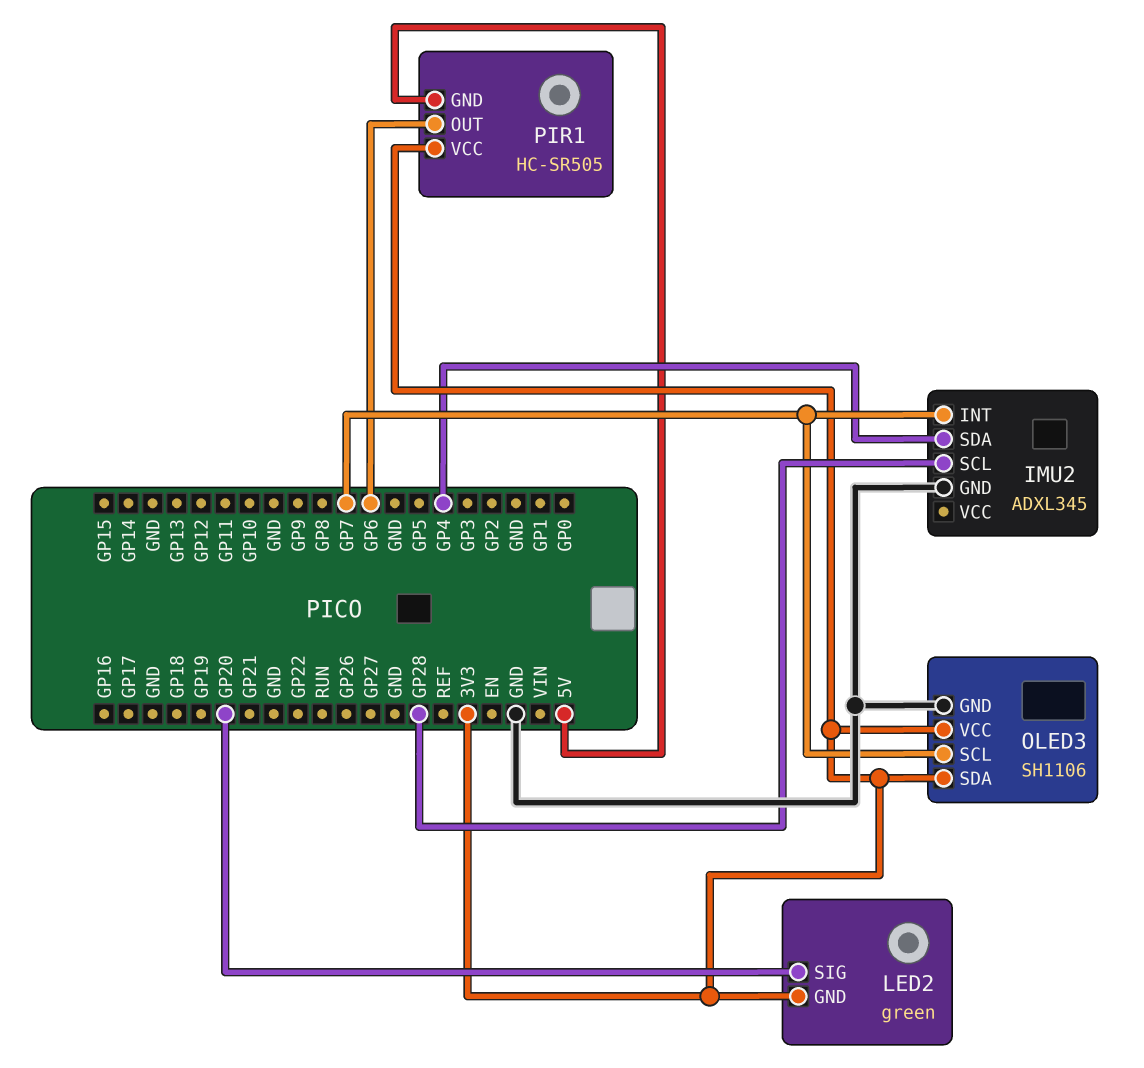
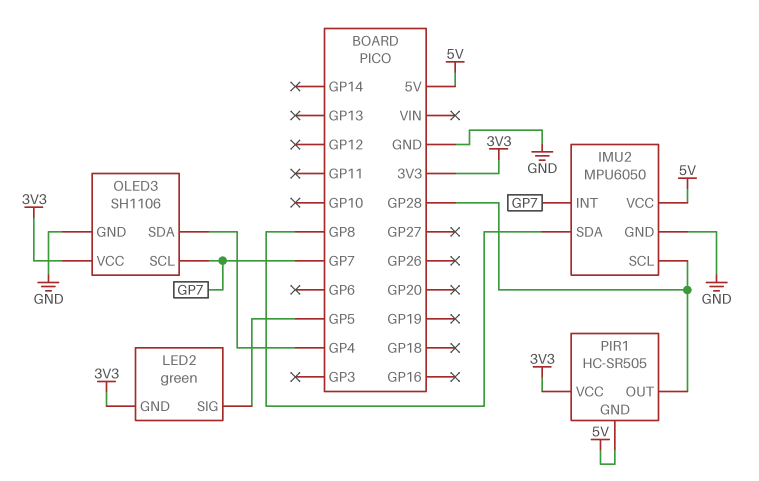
IMU2: ADXL345 -> MPU6050
IMU2 pin SDA: GP4 -> GP8
IMU2 pin VCC: none -> 5V
LED2 pin SIG: GP20 -> GP5
OLED3 pin SDA: 3V3 -> GP4
PIR1 pin OUT: GP6 -> GP28

